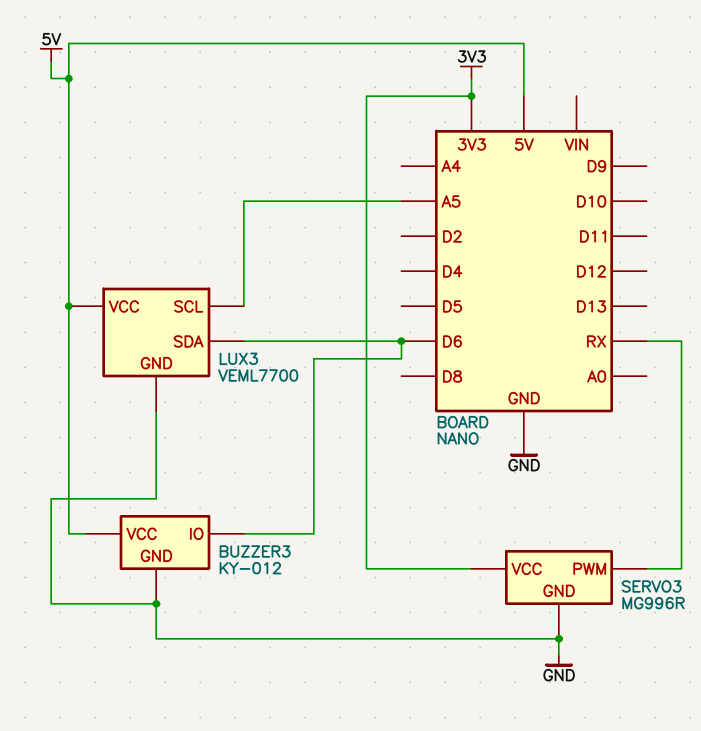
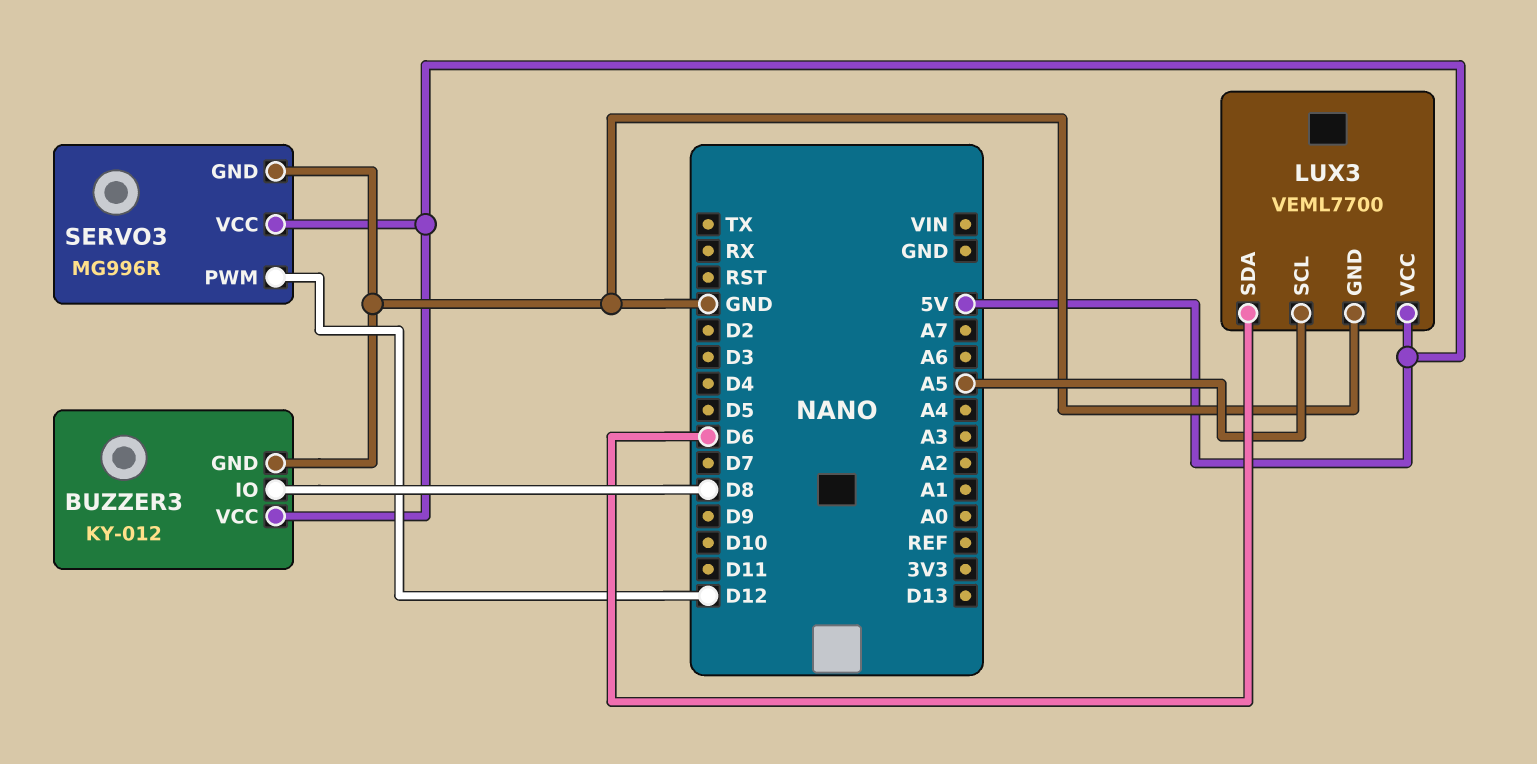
BUZZER3 pin IO: D6 -> D8
SERVO3 pin PWM: RX -> D12
SERVO3 pin VCC: 3V3 -> 5V

